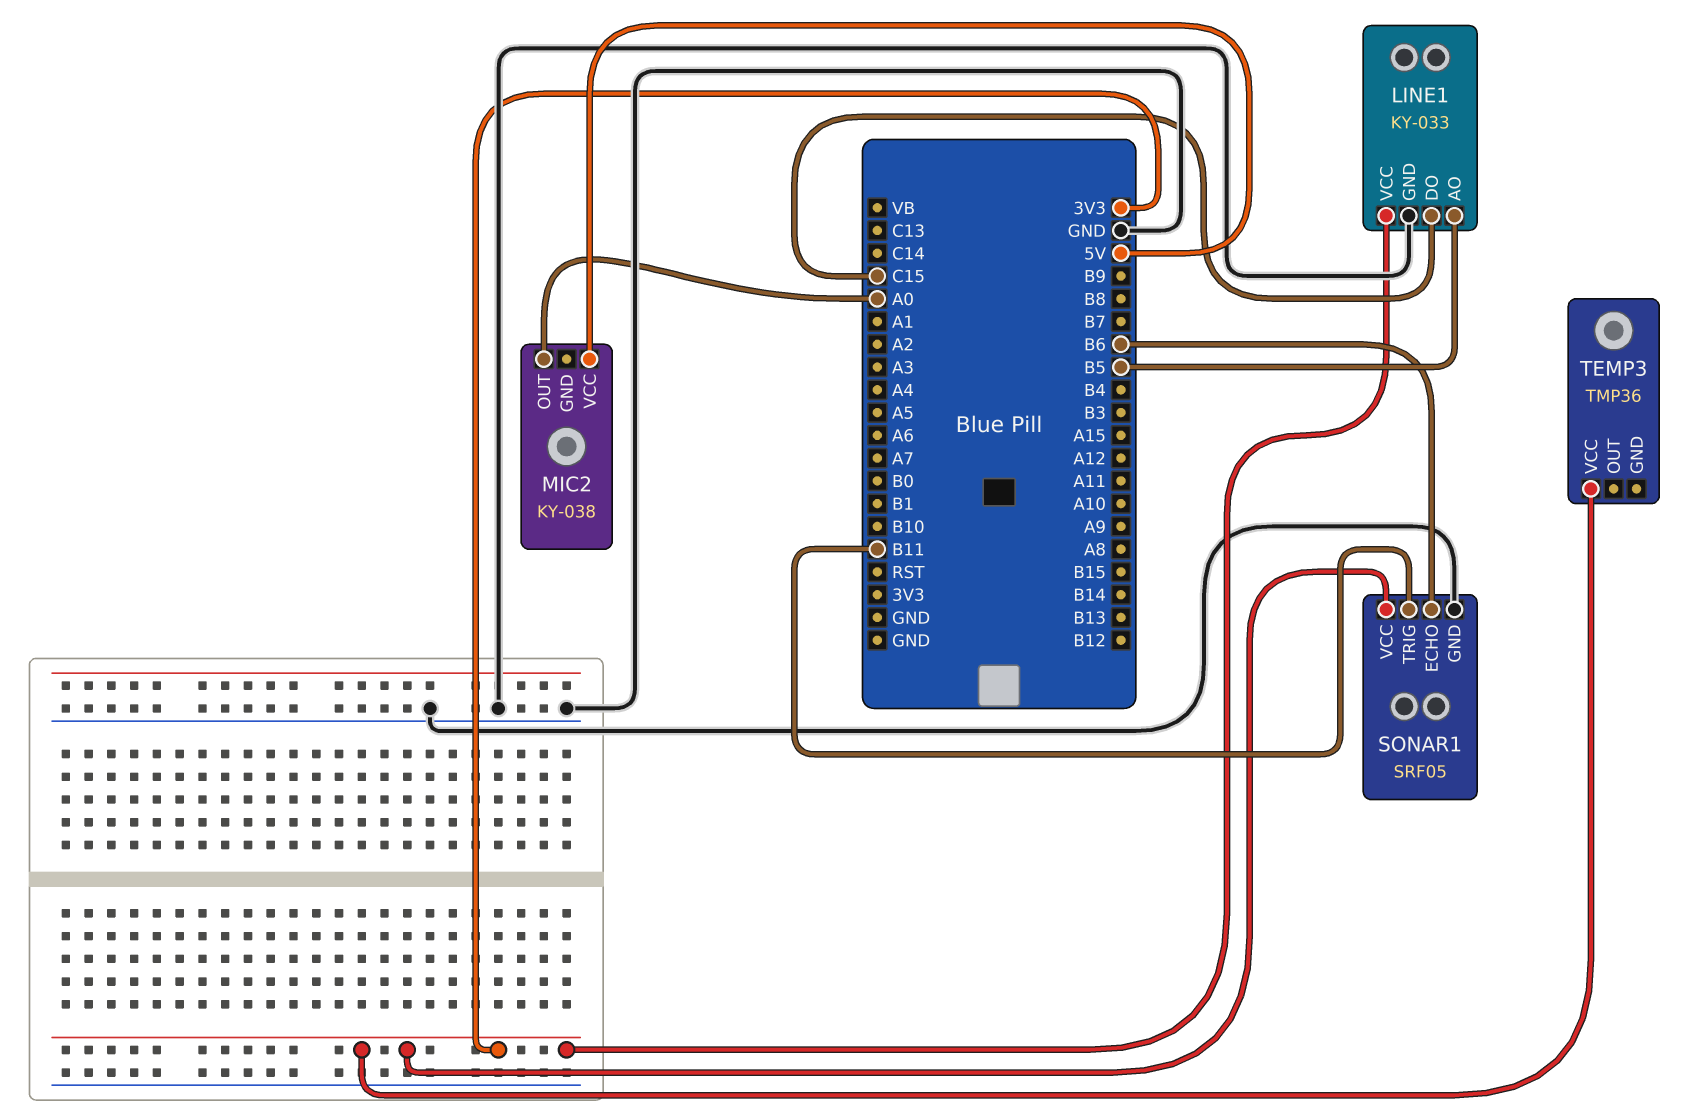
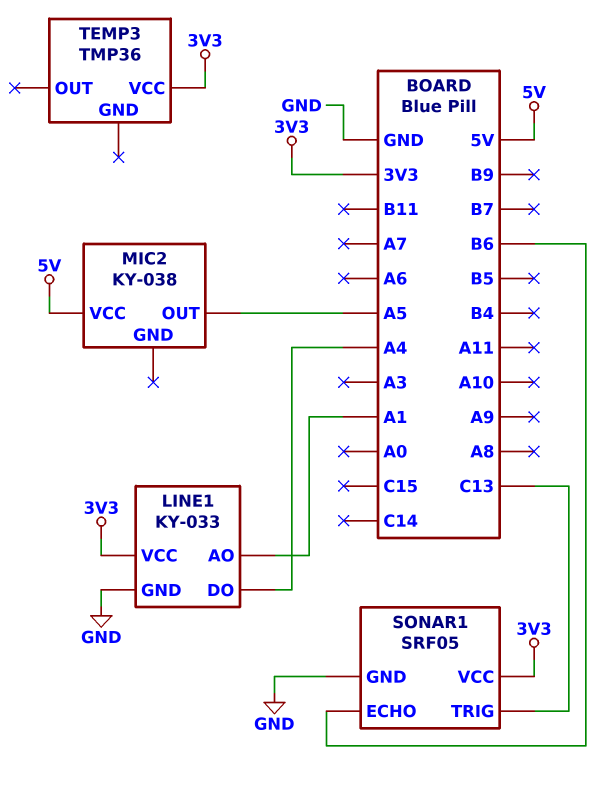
LINE1 pin AO: B5 -> A1
LINE1 pin DO: C15 -> A4
MIC2 pin OUT: A0 -> A5
SONAR1 pin TRIG: B11 -> C13

